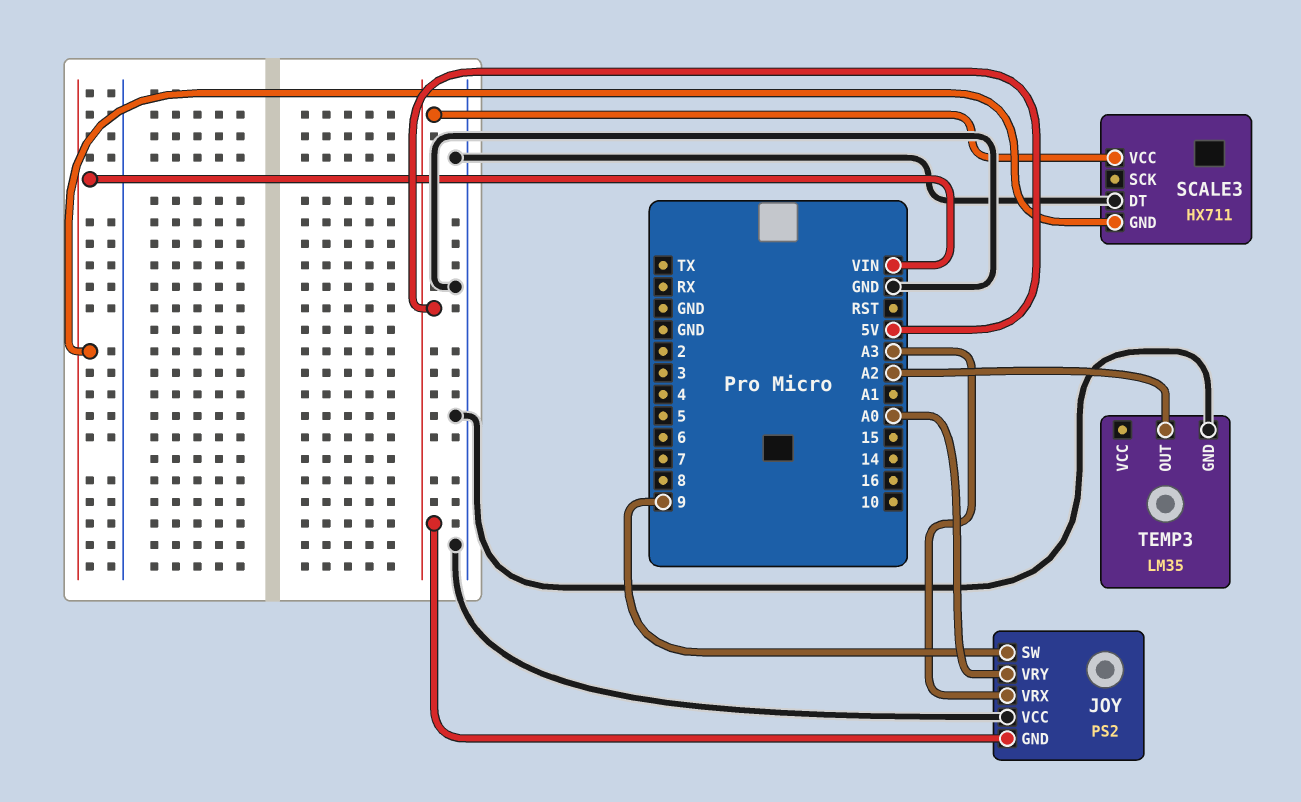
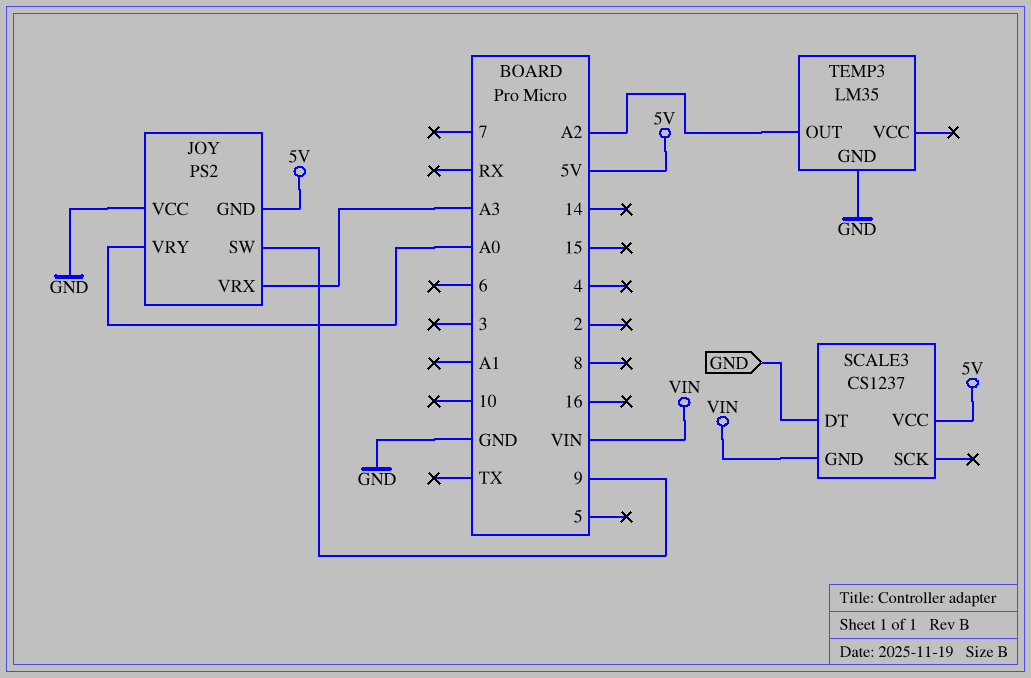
SCALE3: HX711 -> CS1237

